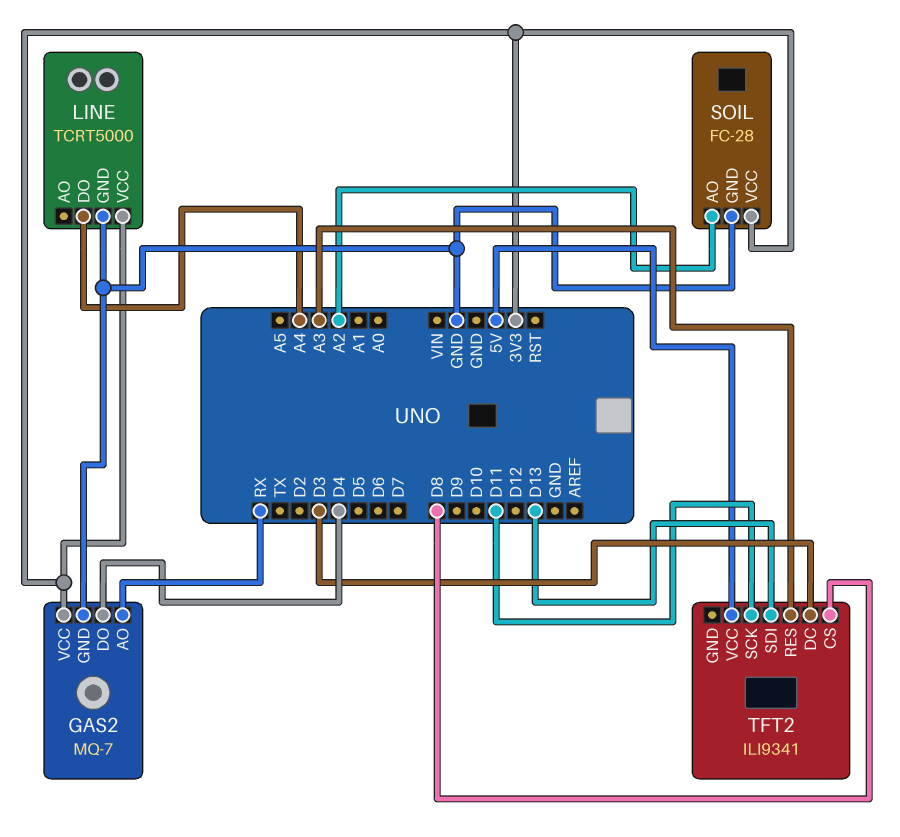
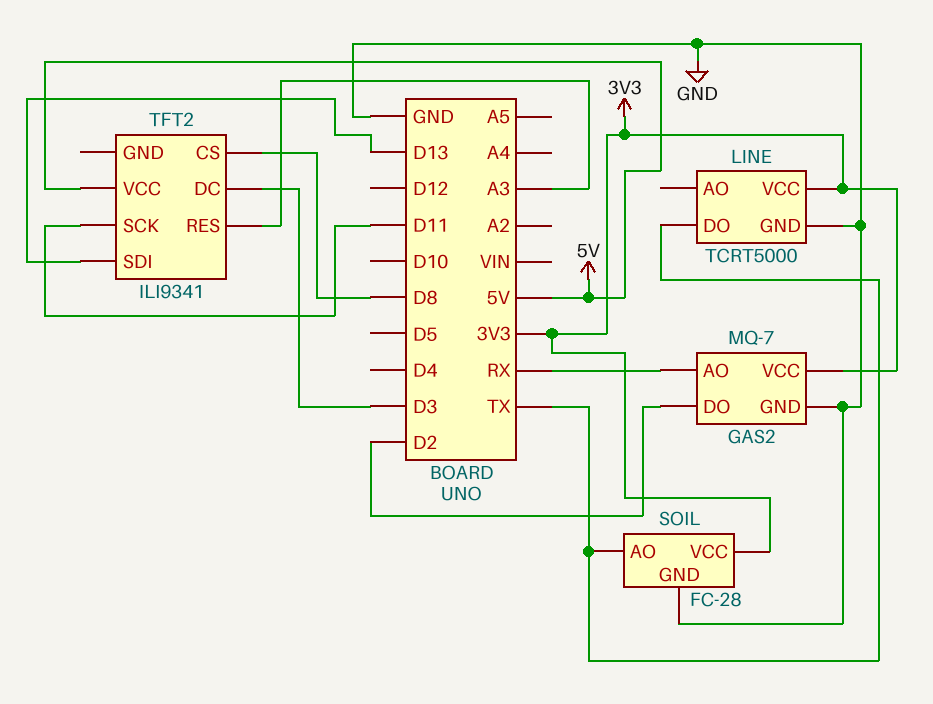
GAS2 pin DO: D4 -> D2
LINE pin DO: A4 -> TX
SOIL pin AO: A2 -> TX

